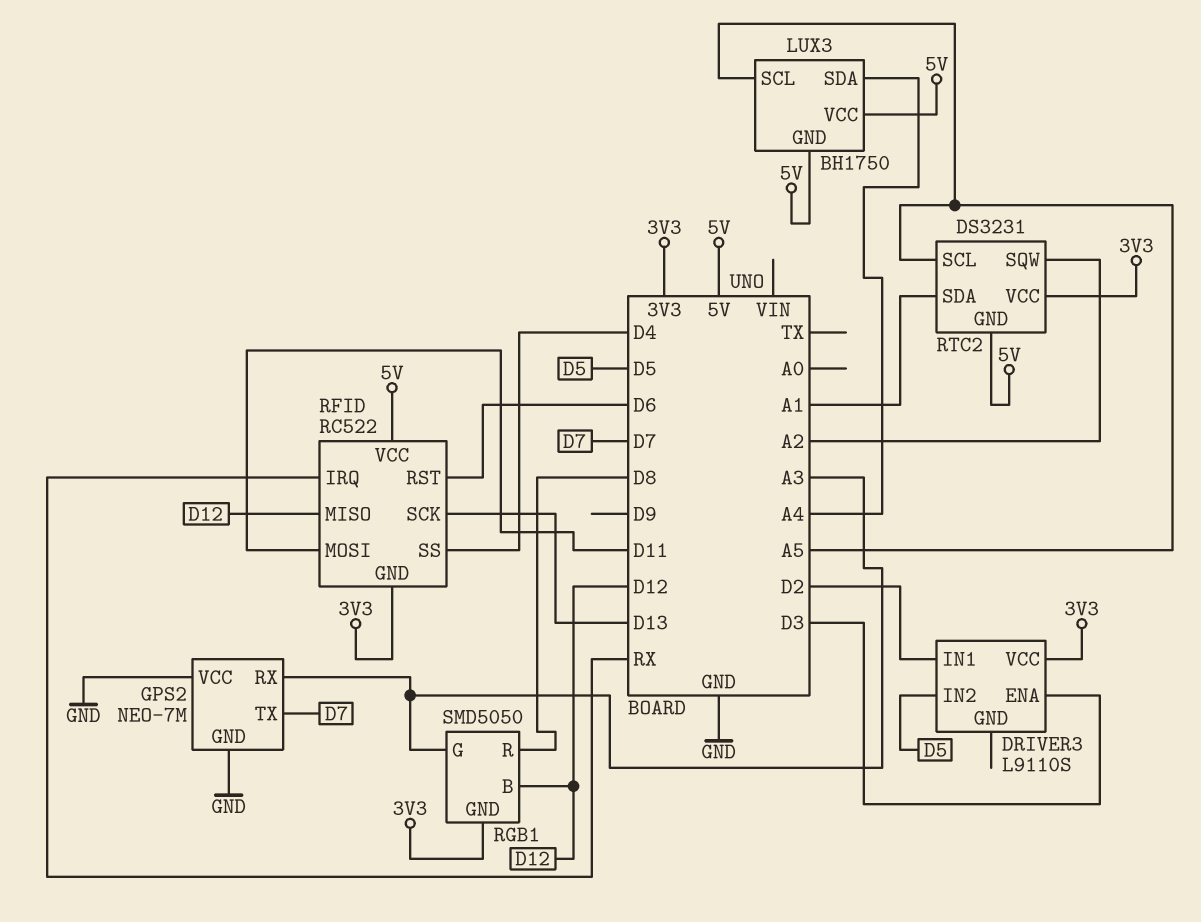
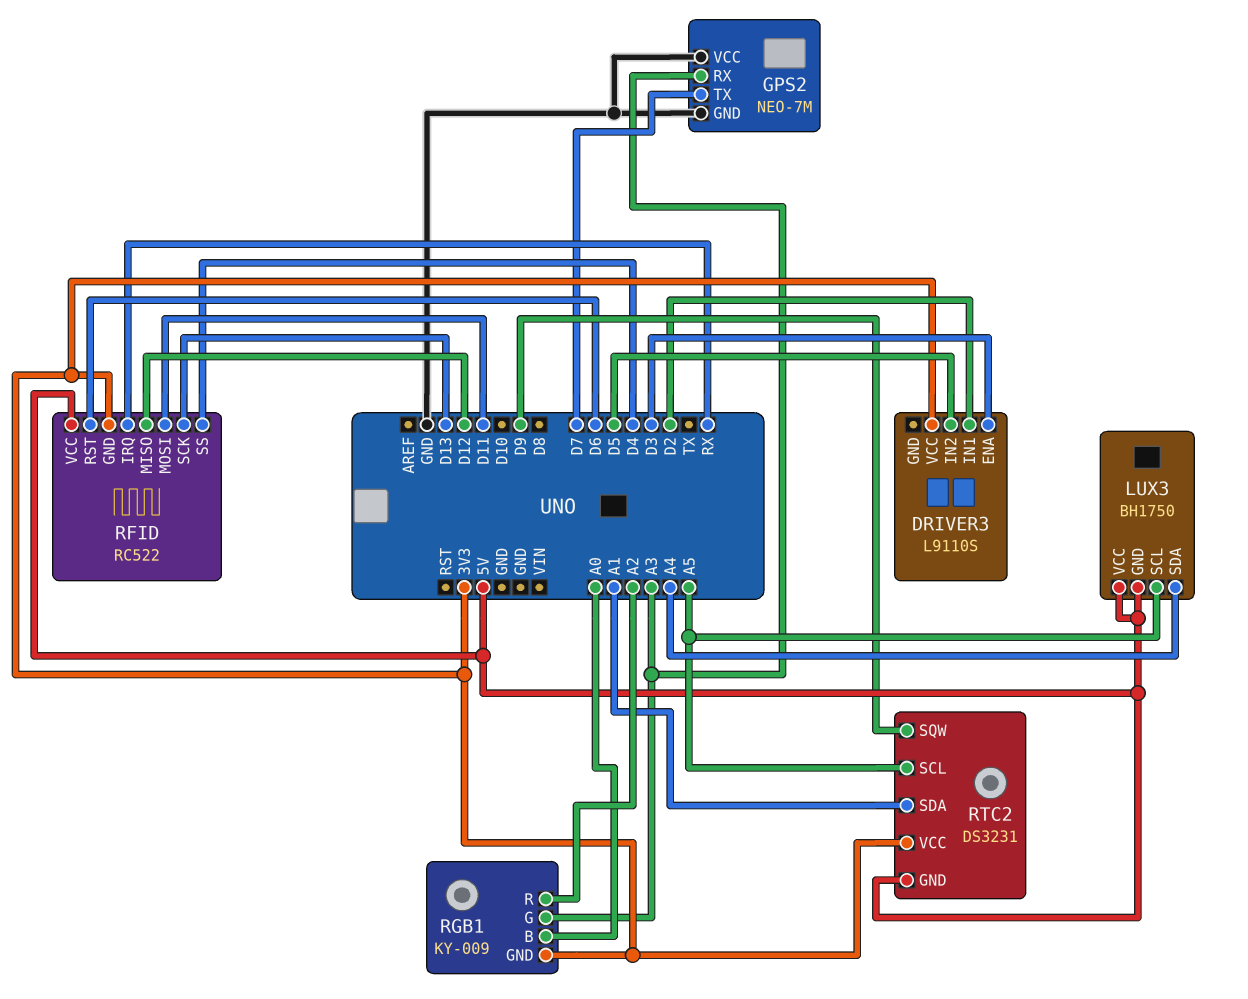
RGB1: SMD5050 -> KY-009
RGB1 pin B: D12 -> A0
RGB1 pin R: D8 -> A2
RTC2 pin SQW: A2 -> D9

